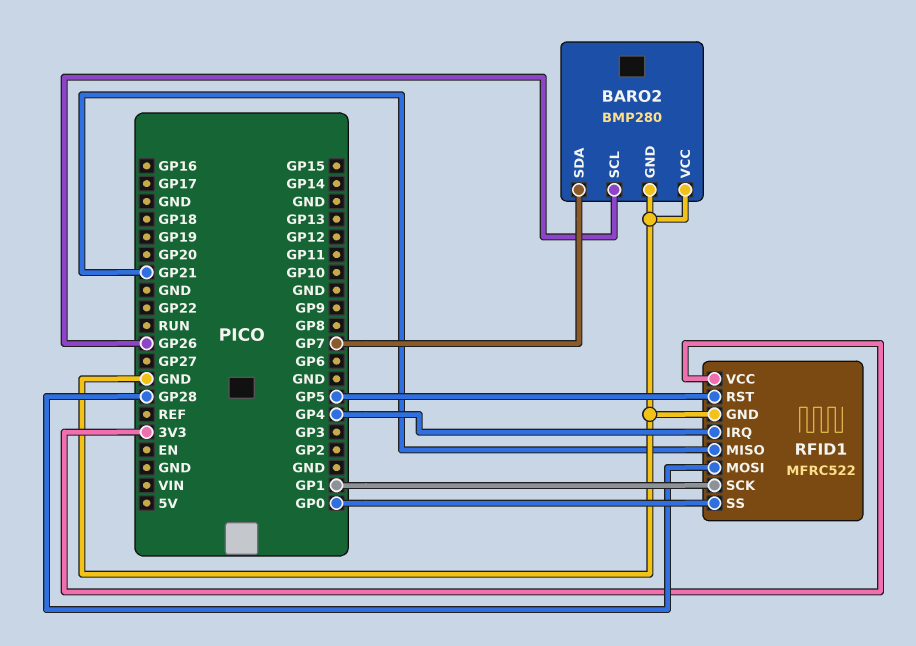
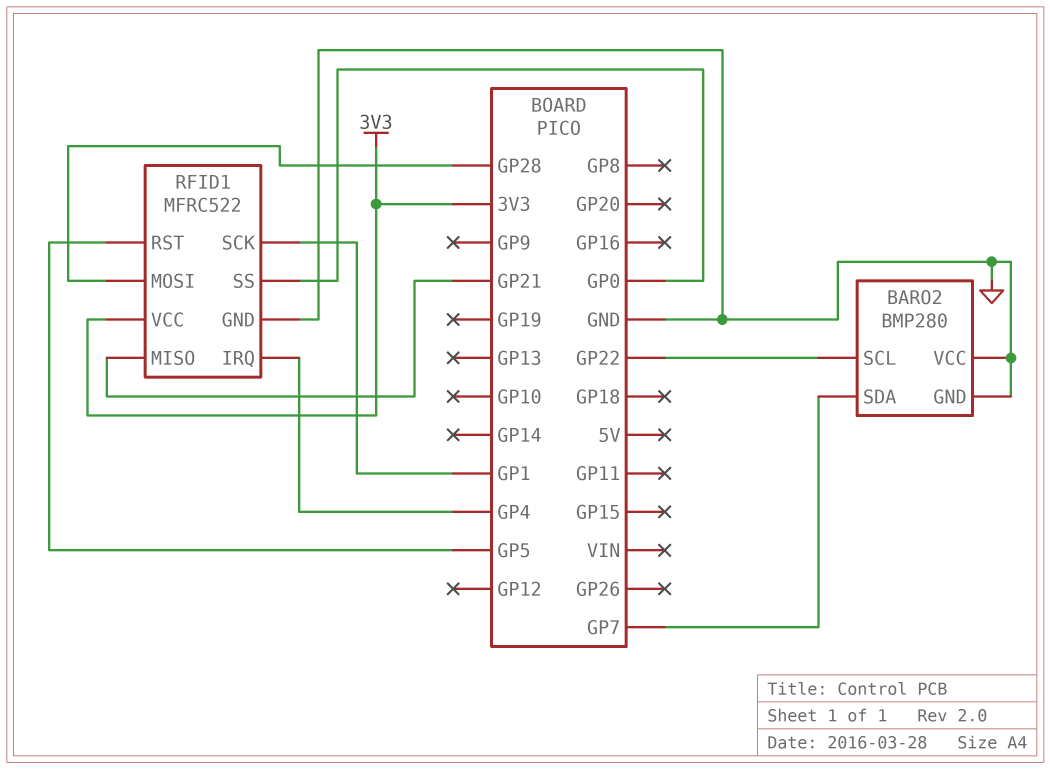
BARO2 pin SCL: GP26 -> GP22

